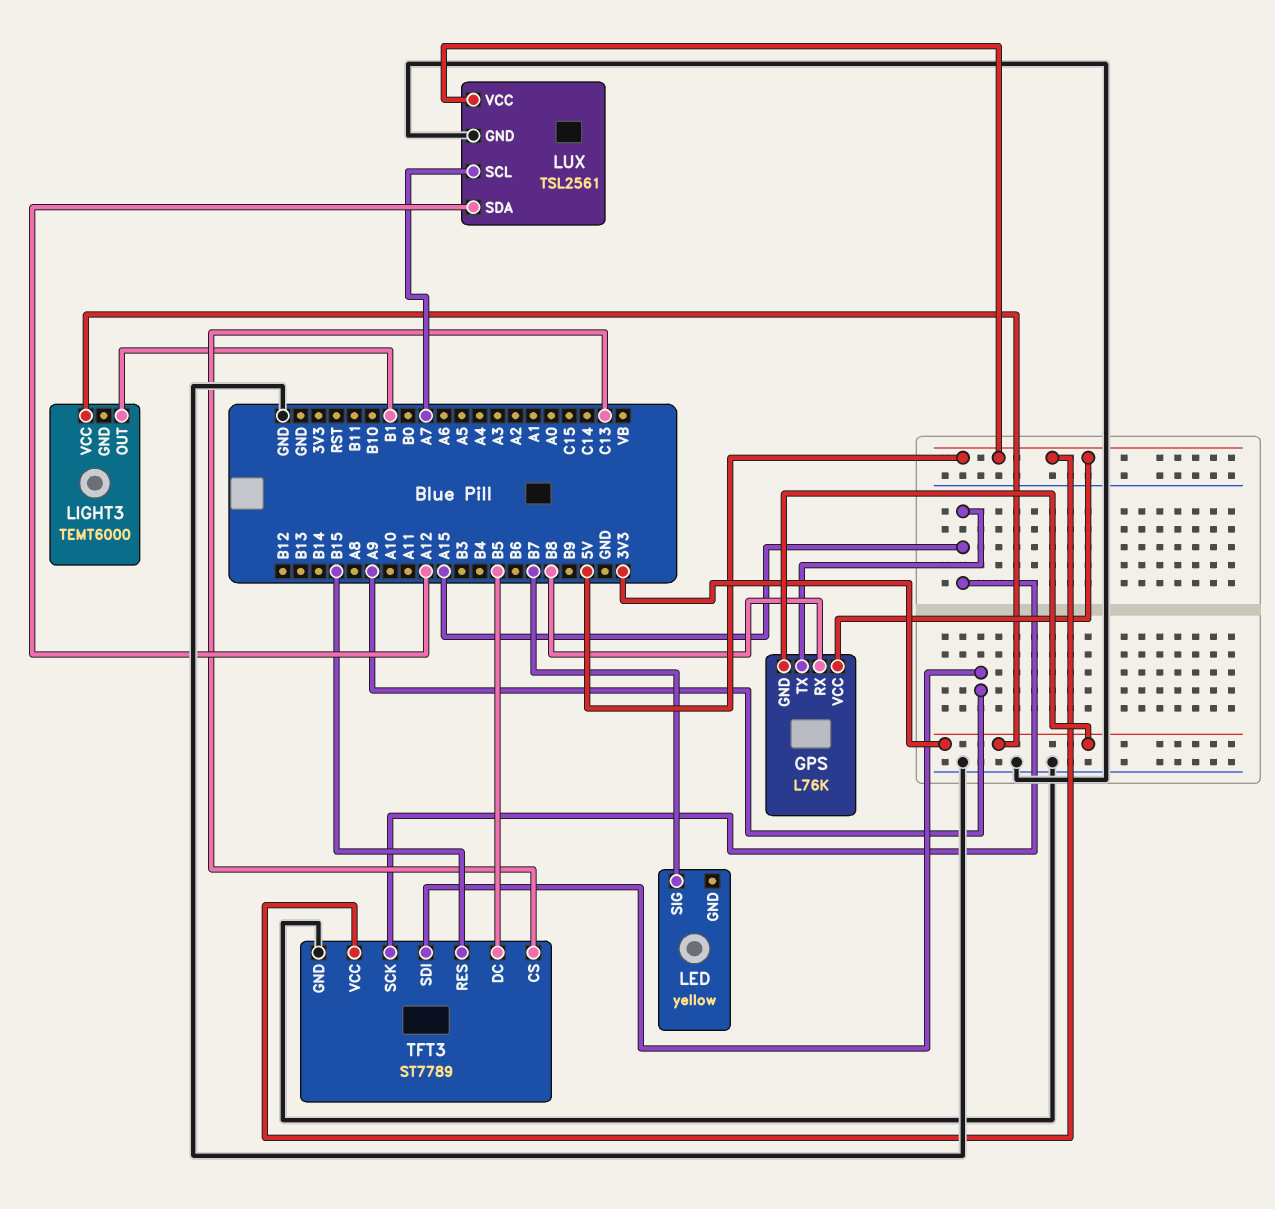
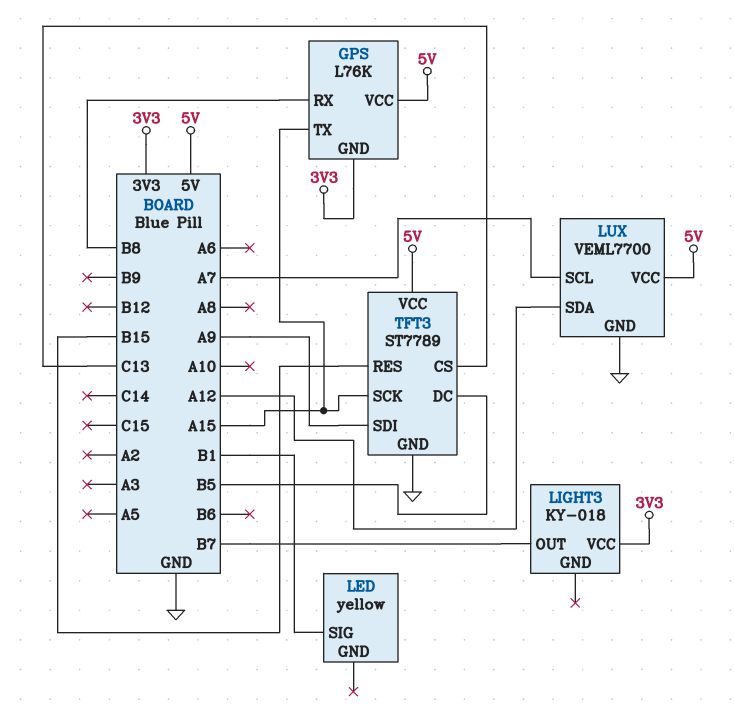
LED pin SIG: B7 -> B1
LIGHT3: TEMT6000 -> KY-018
LIGHT3 pin OUT: B1 -> B7
LUX: TSL2561 -> VEML7700

